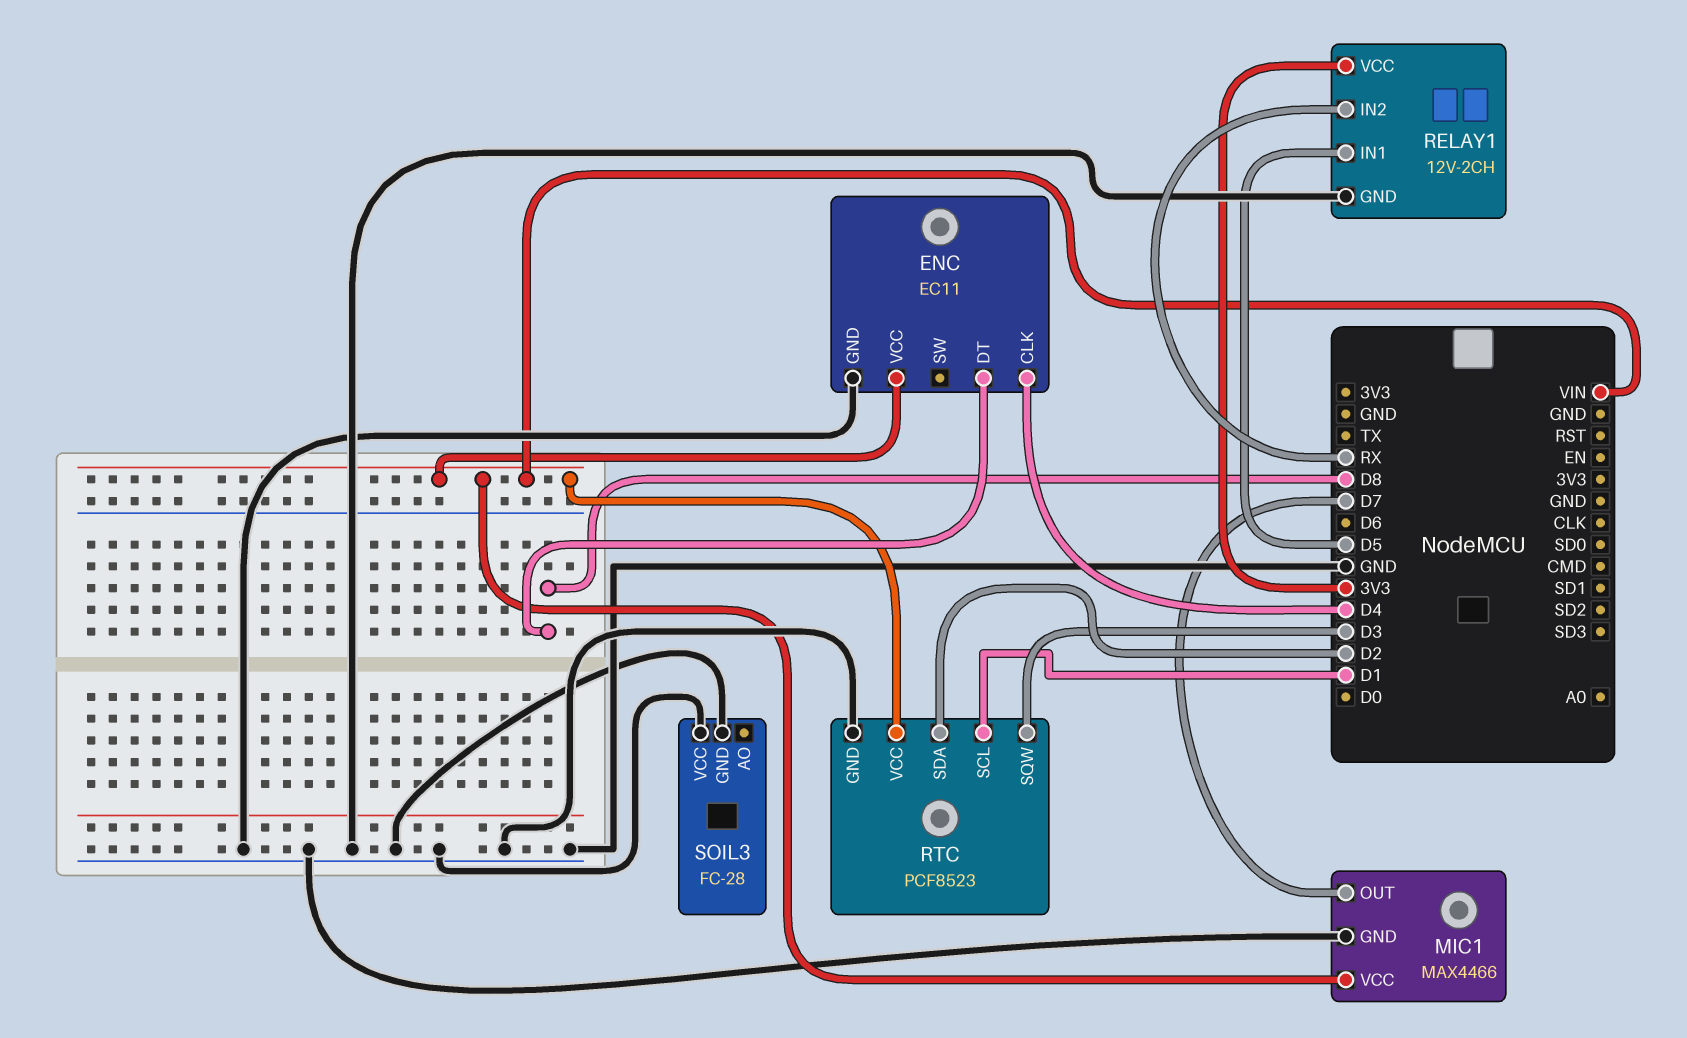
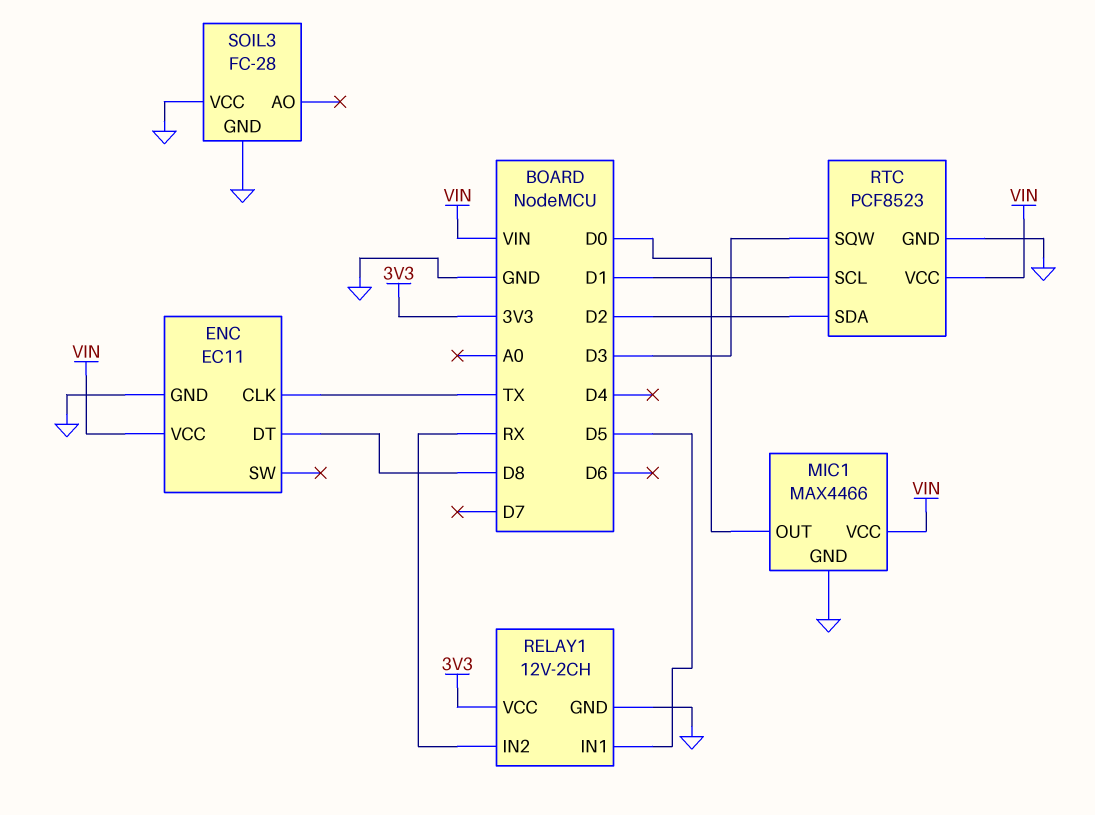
ENC pin CLK: D4 -> TX
MIC1 pin OUT: D7 -> D0

